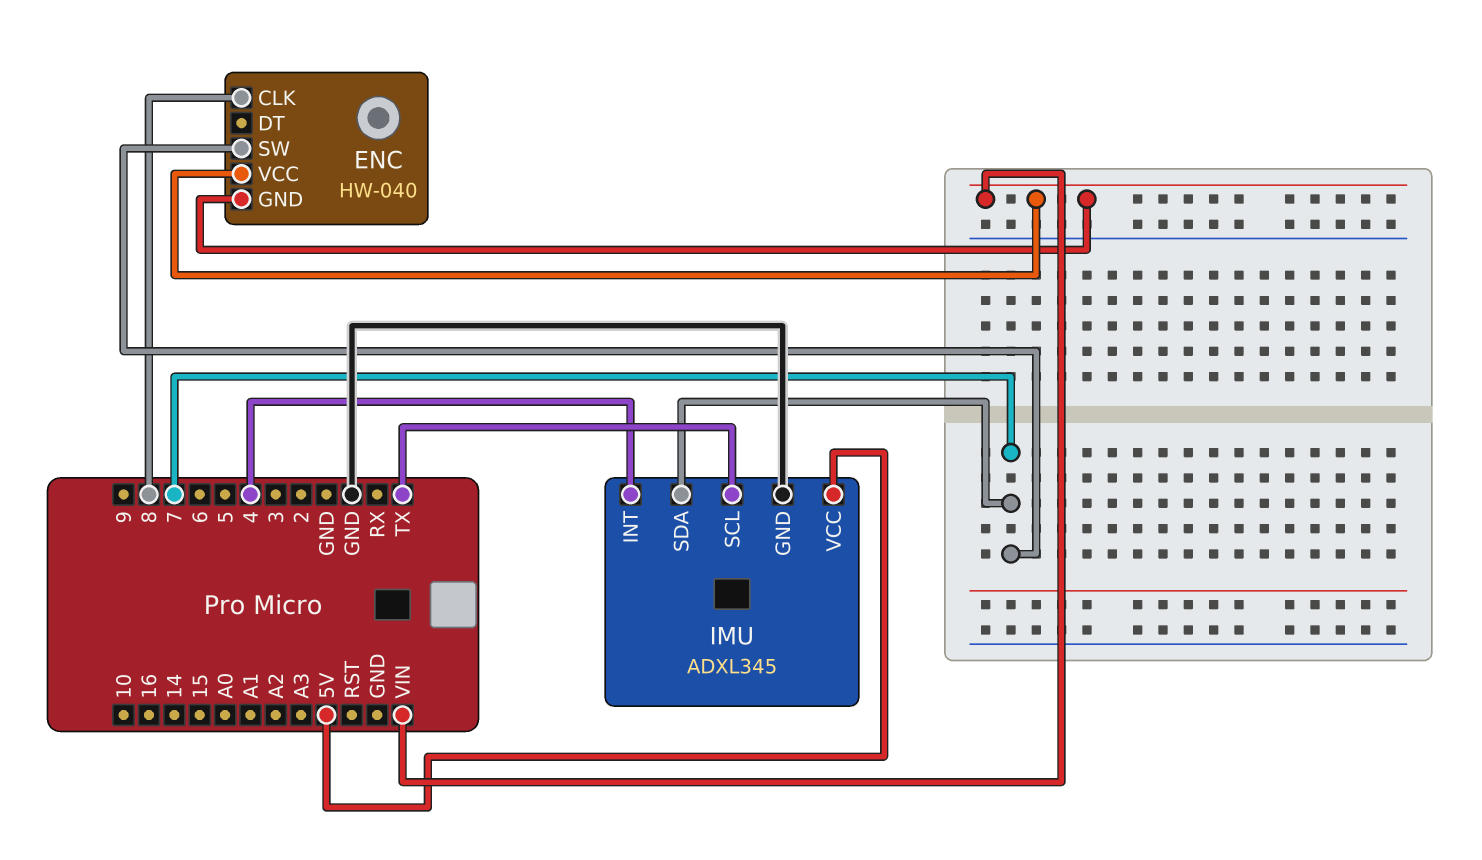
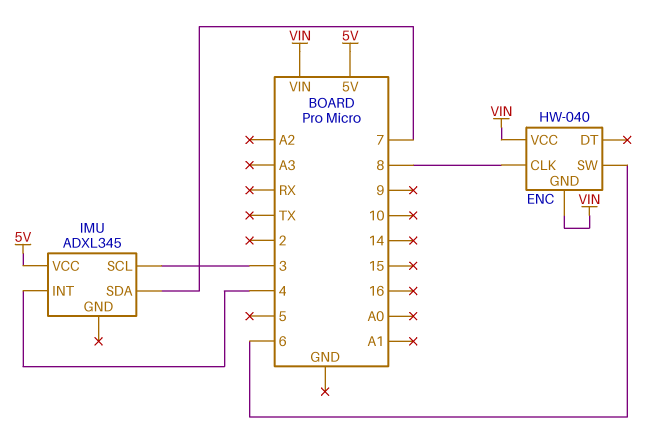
ENC pin SW: 7 -> 6
IMU pin GND: GND -> none
IMU pin SCL: TX -> 3

